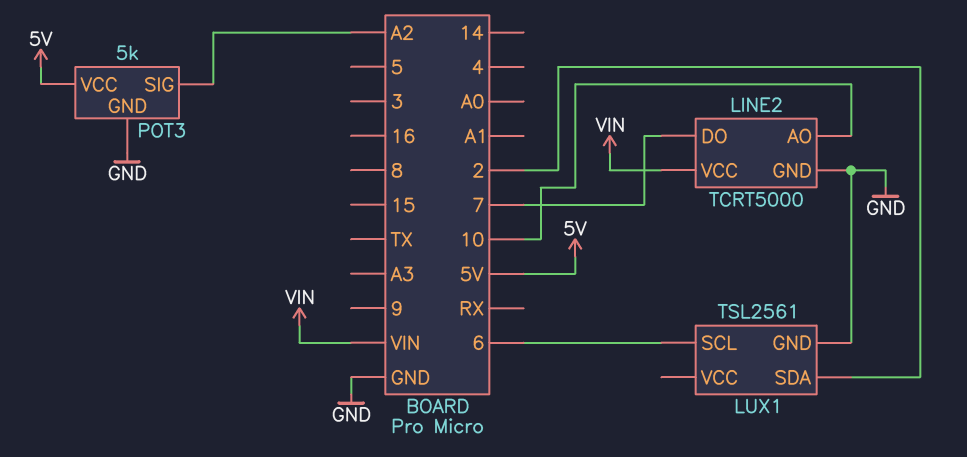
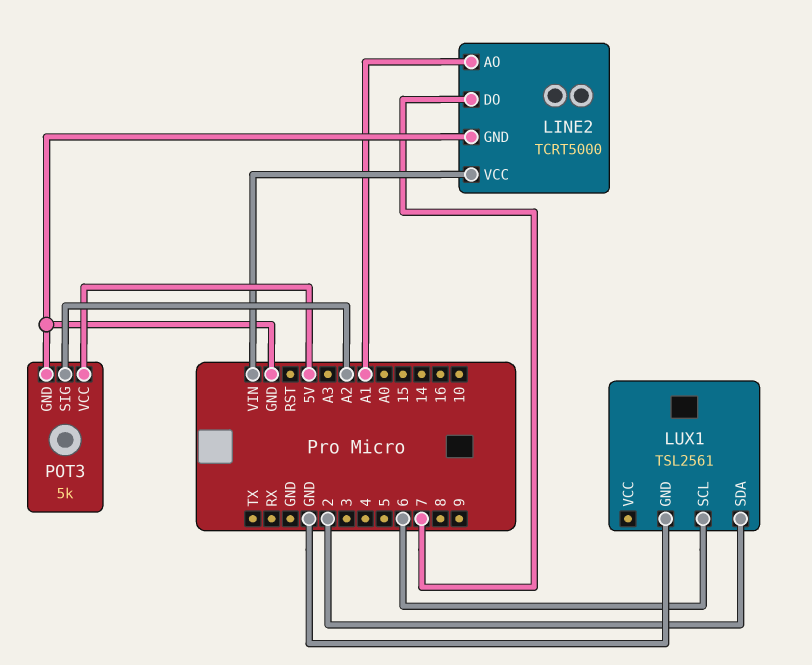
LINE2 pin AO: 10 -> A1

